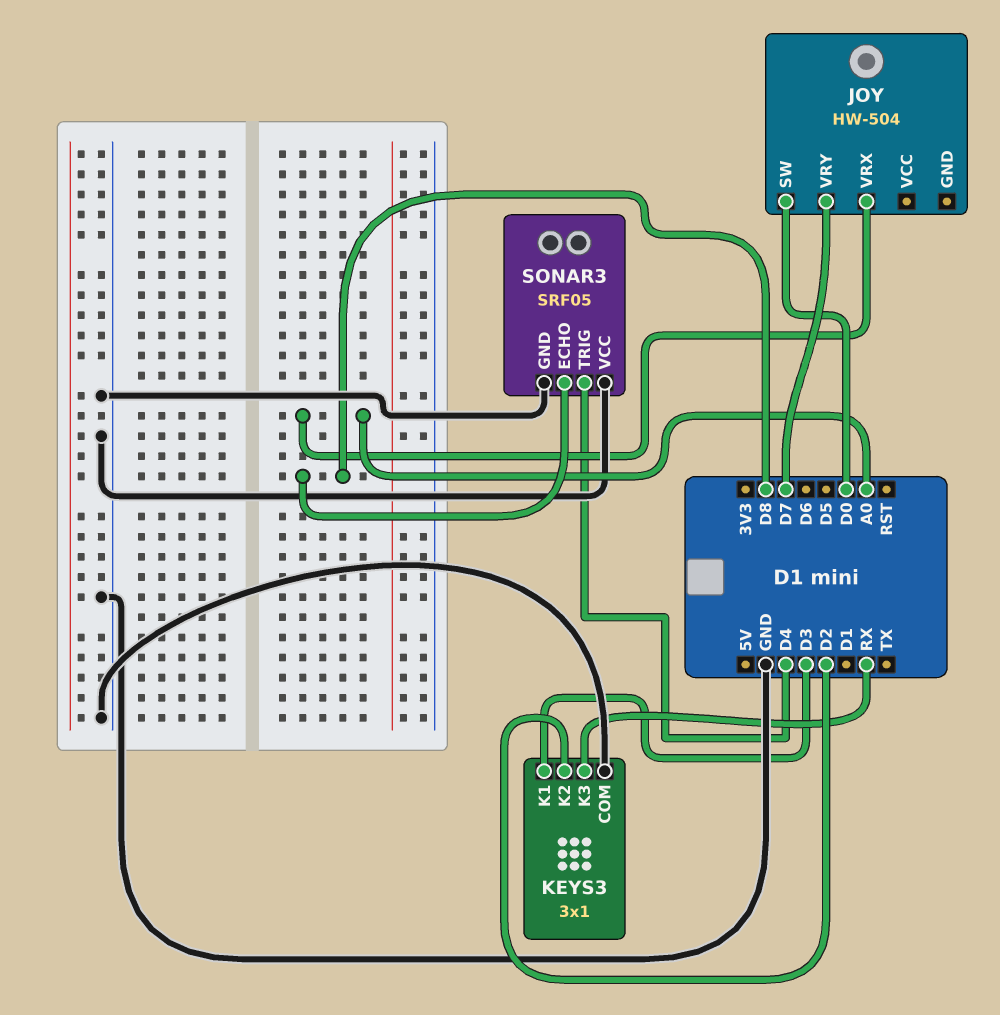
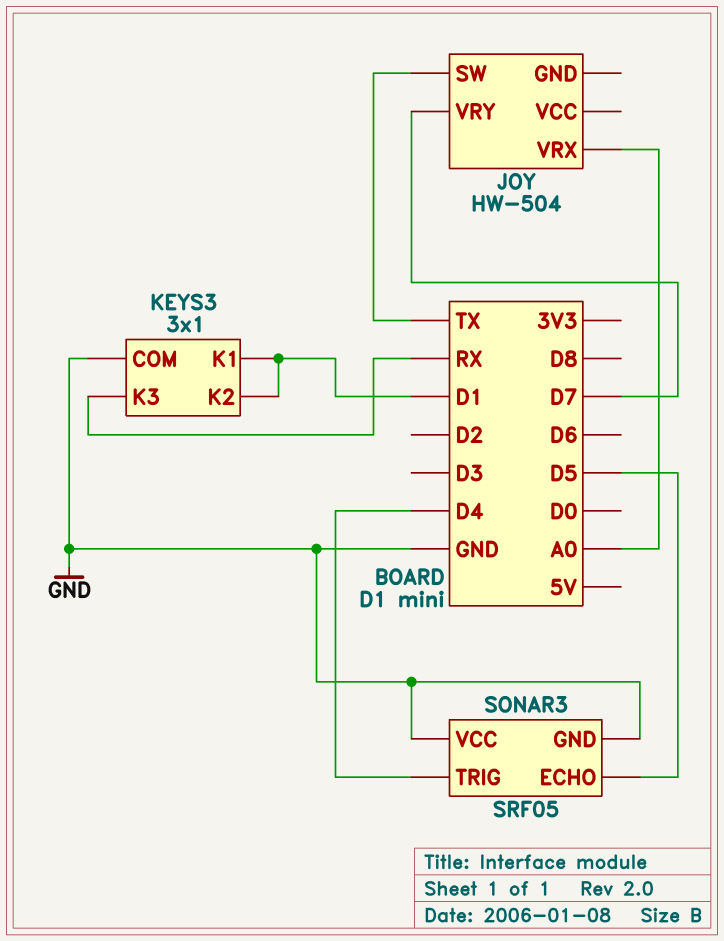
JOY pin SW: D0 -> TX
KEYS3 pin K1: D3 -> D1
KEYS3 pin K2: D2 -> D1
SONAR3 pin ECHO: D8 -> D5

